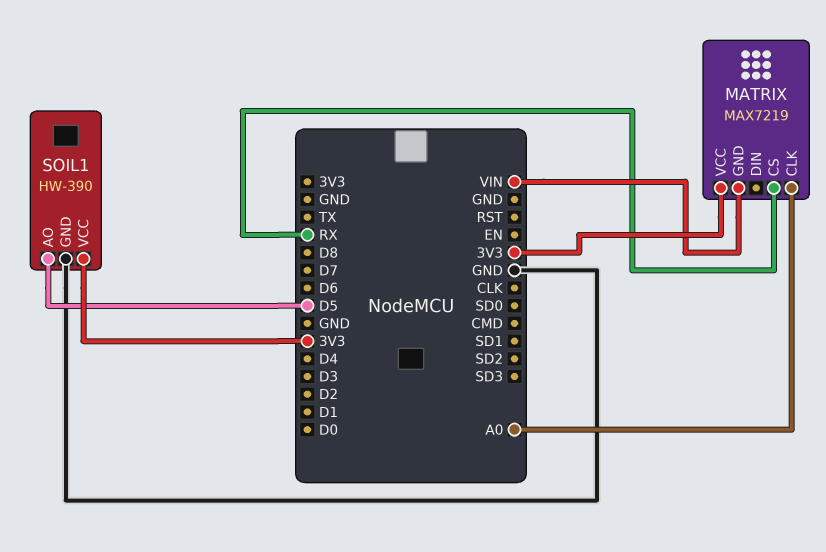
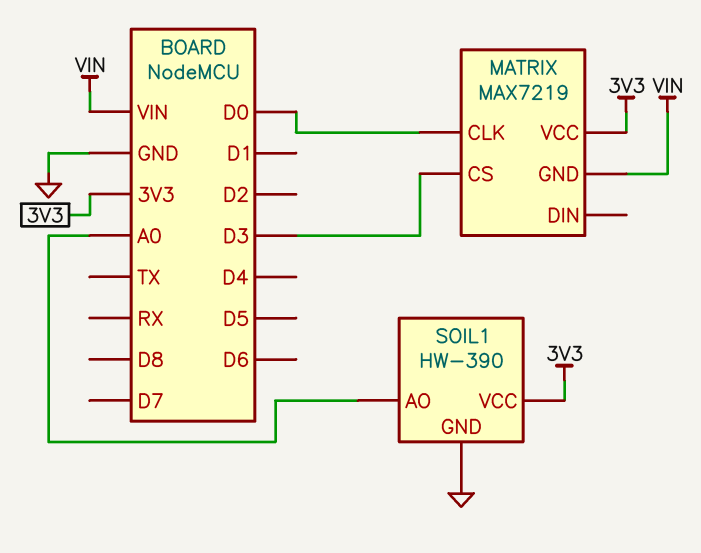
MATRIX pin CLK: A0 -> D0
MATRIX pin CS: RX -> D3
SOIL1 pin AO: D5 -> A0

